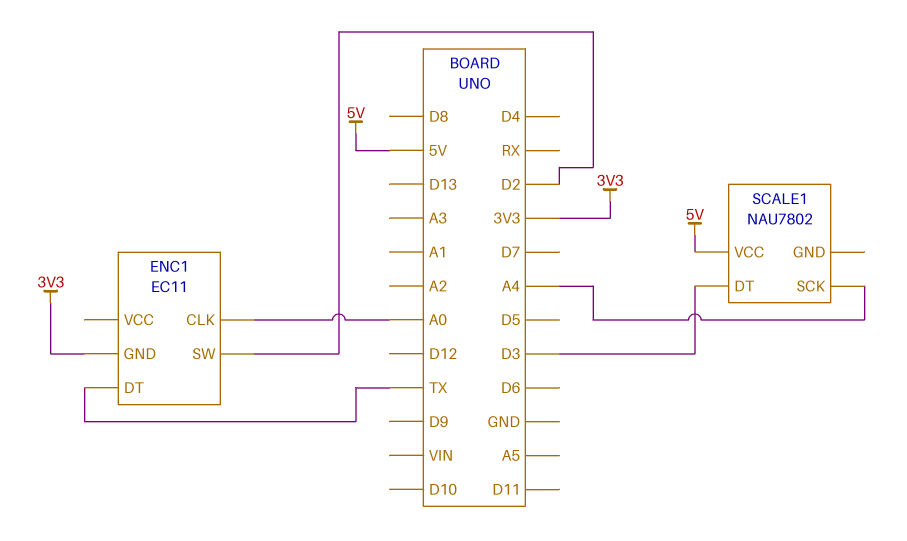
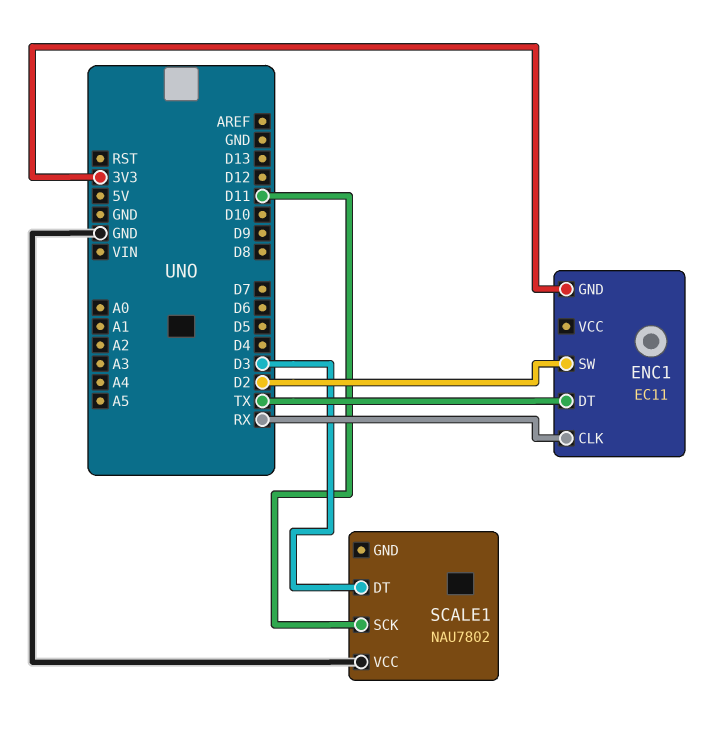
ENC1 pin CLK: A0 -> RX
SCALE1 pin SCK: A4 -> D11
SCALE1 pin VCC: 5V -> GND

